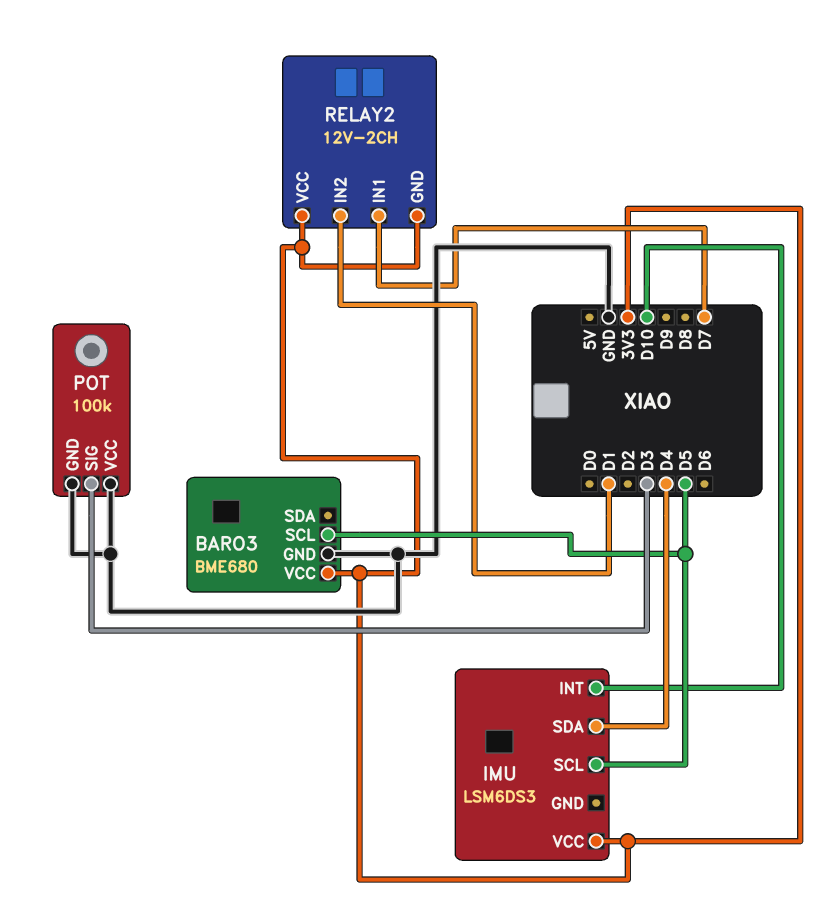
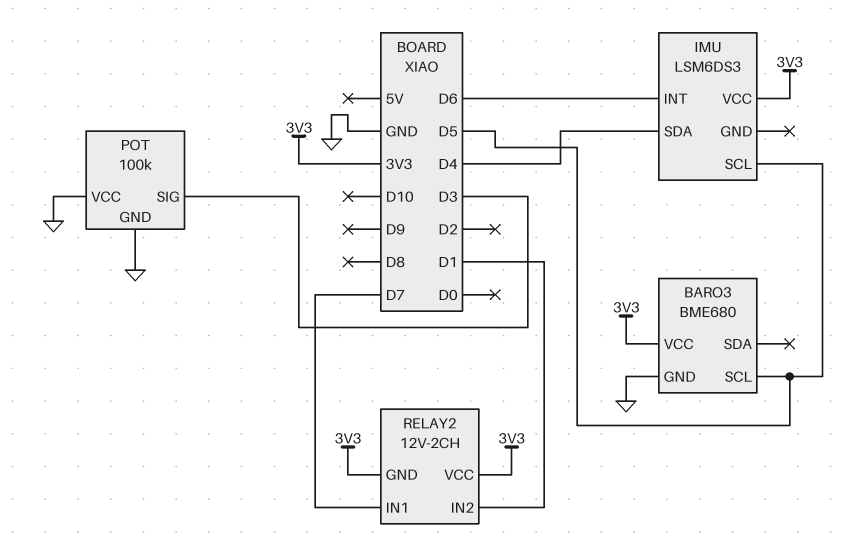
IMU pin INT: D10 -> D6

